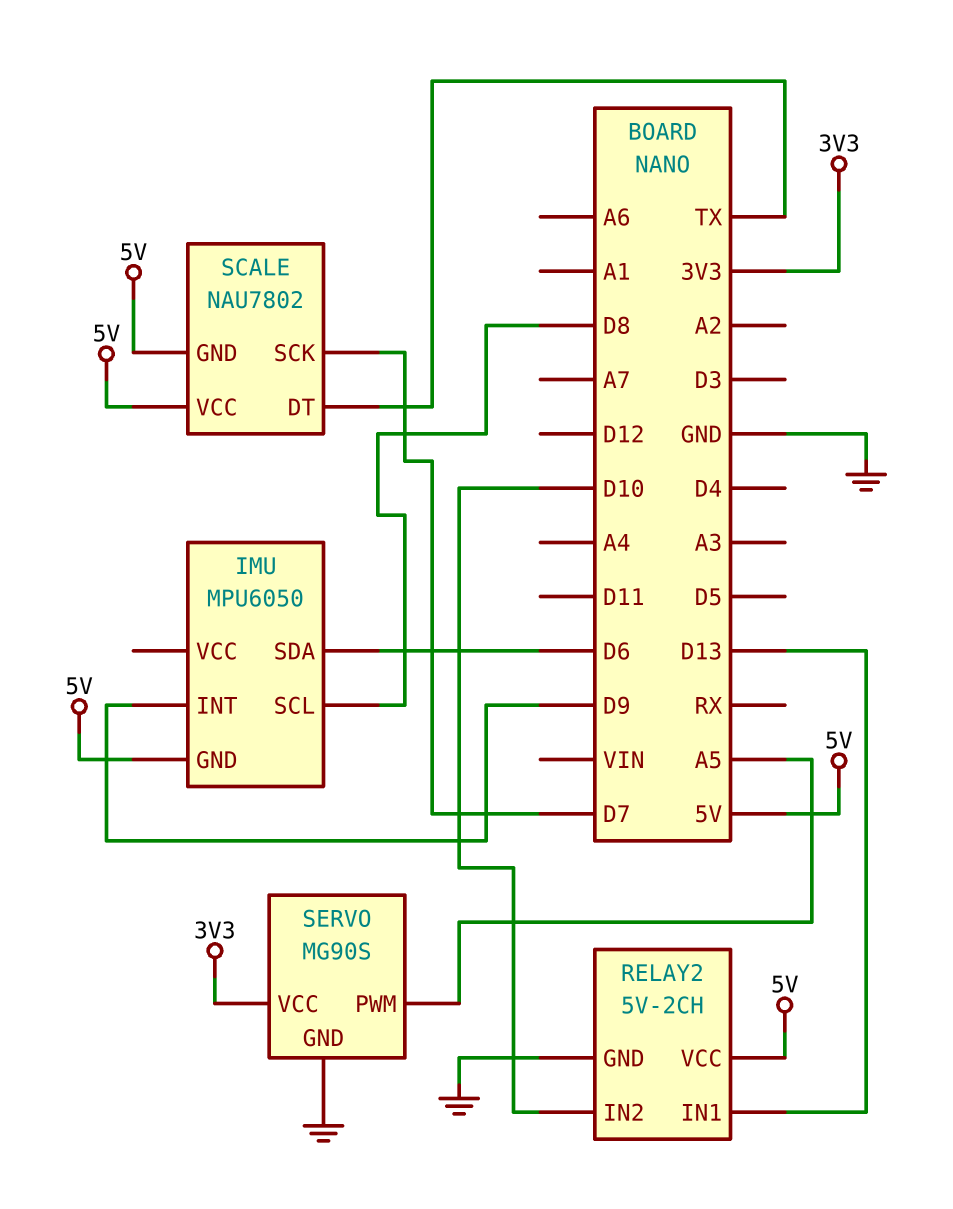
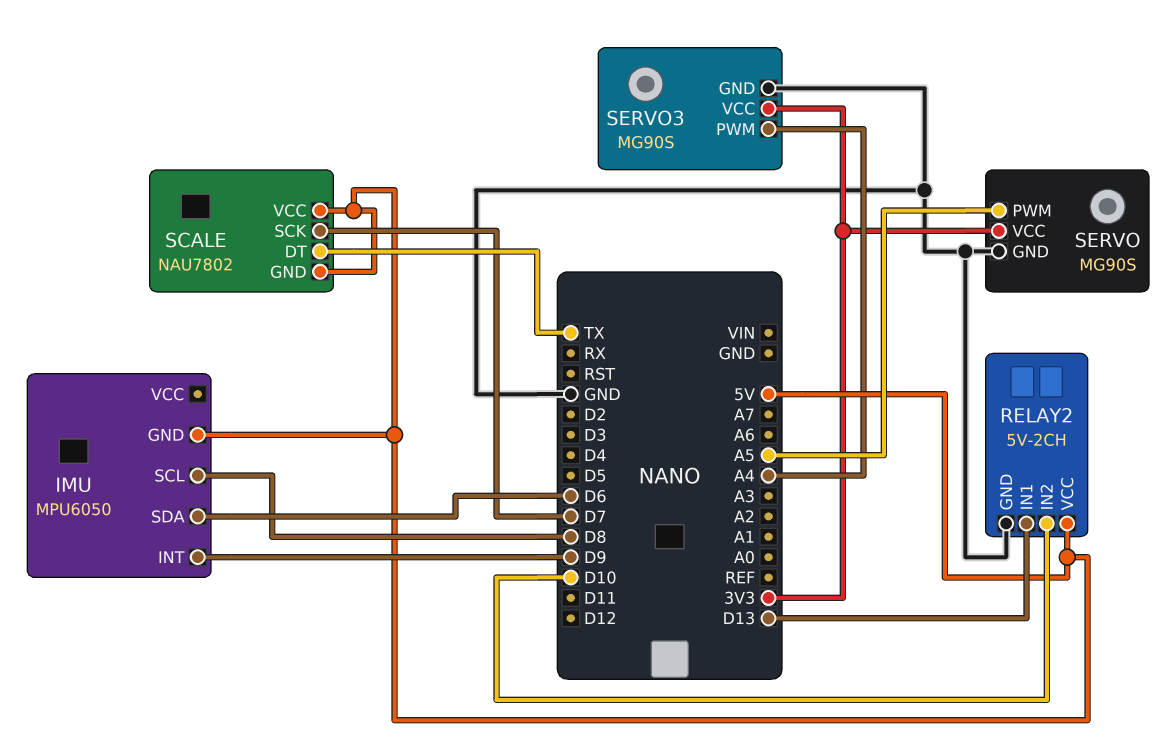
SERVO3: none -> MG90S
SERVO3 pin GND: none -> GND
SERVO3 pin PWM: none -> A4
SERVO3 pin VCC: none -> 3V3

